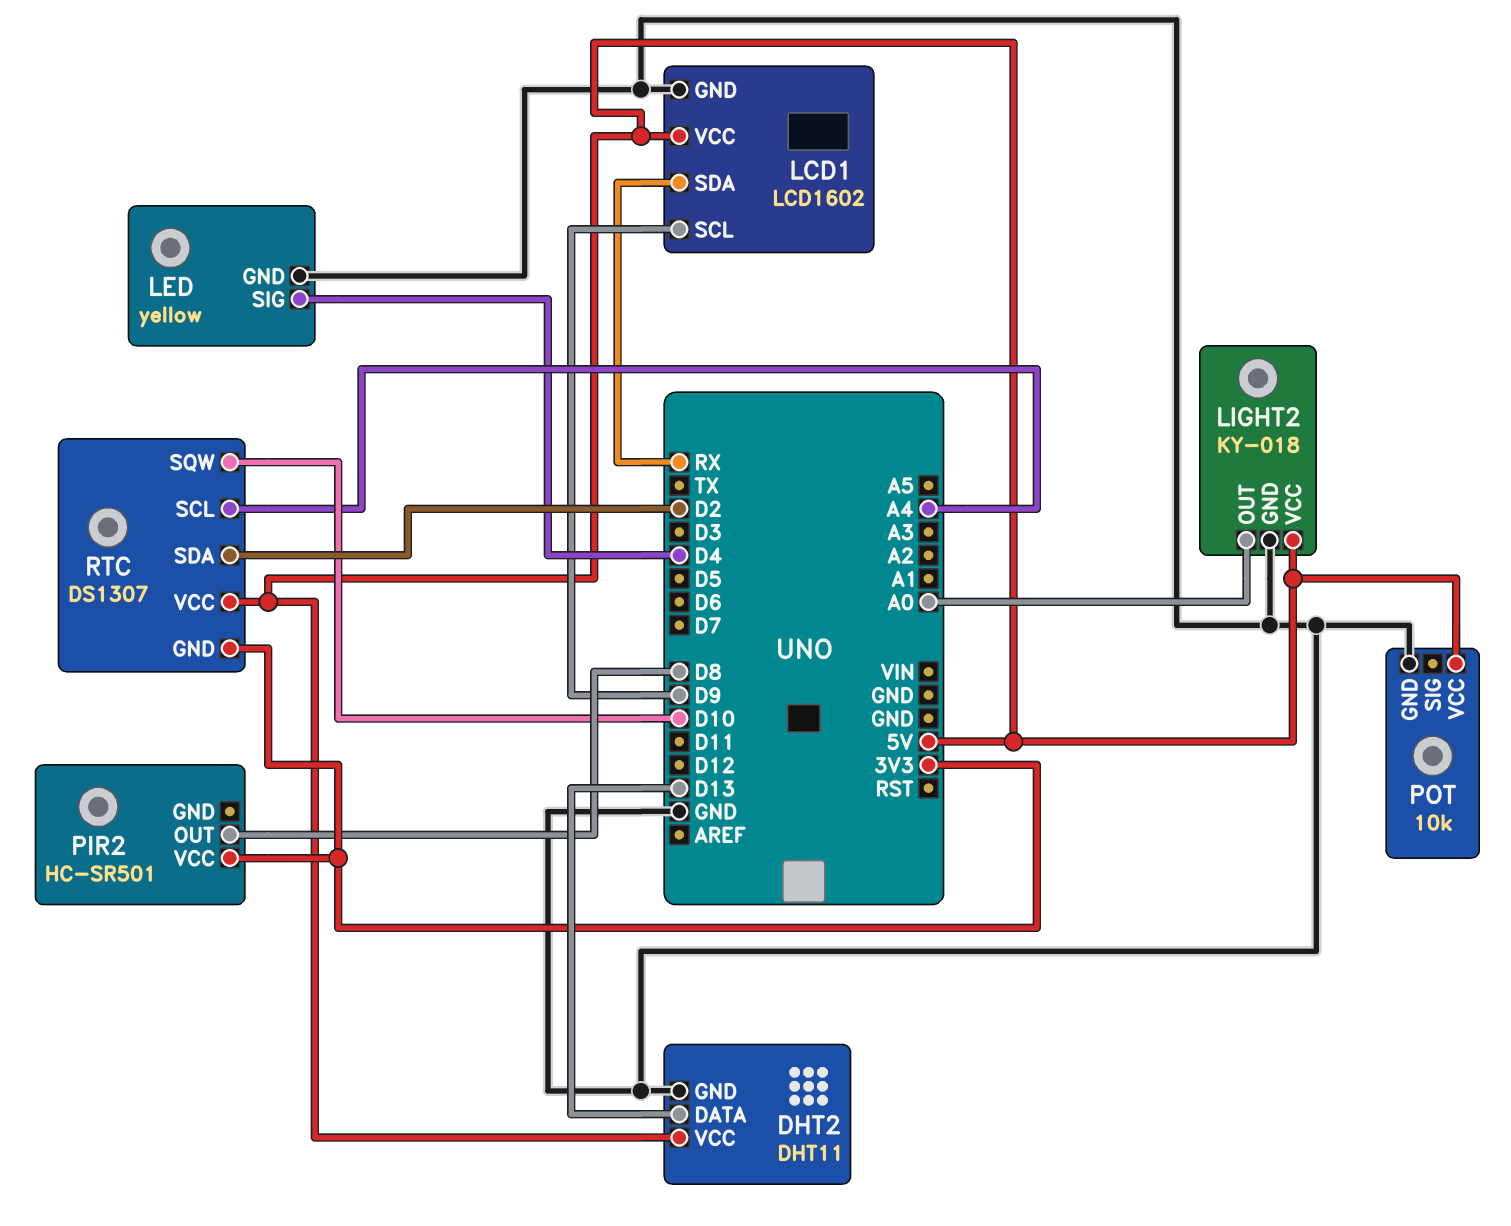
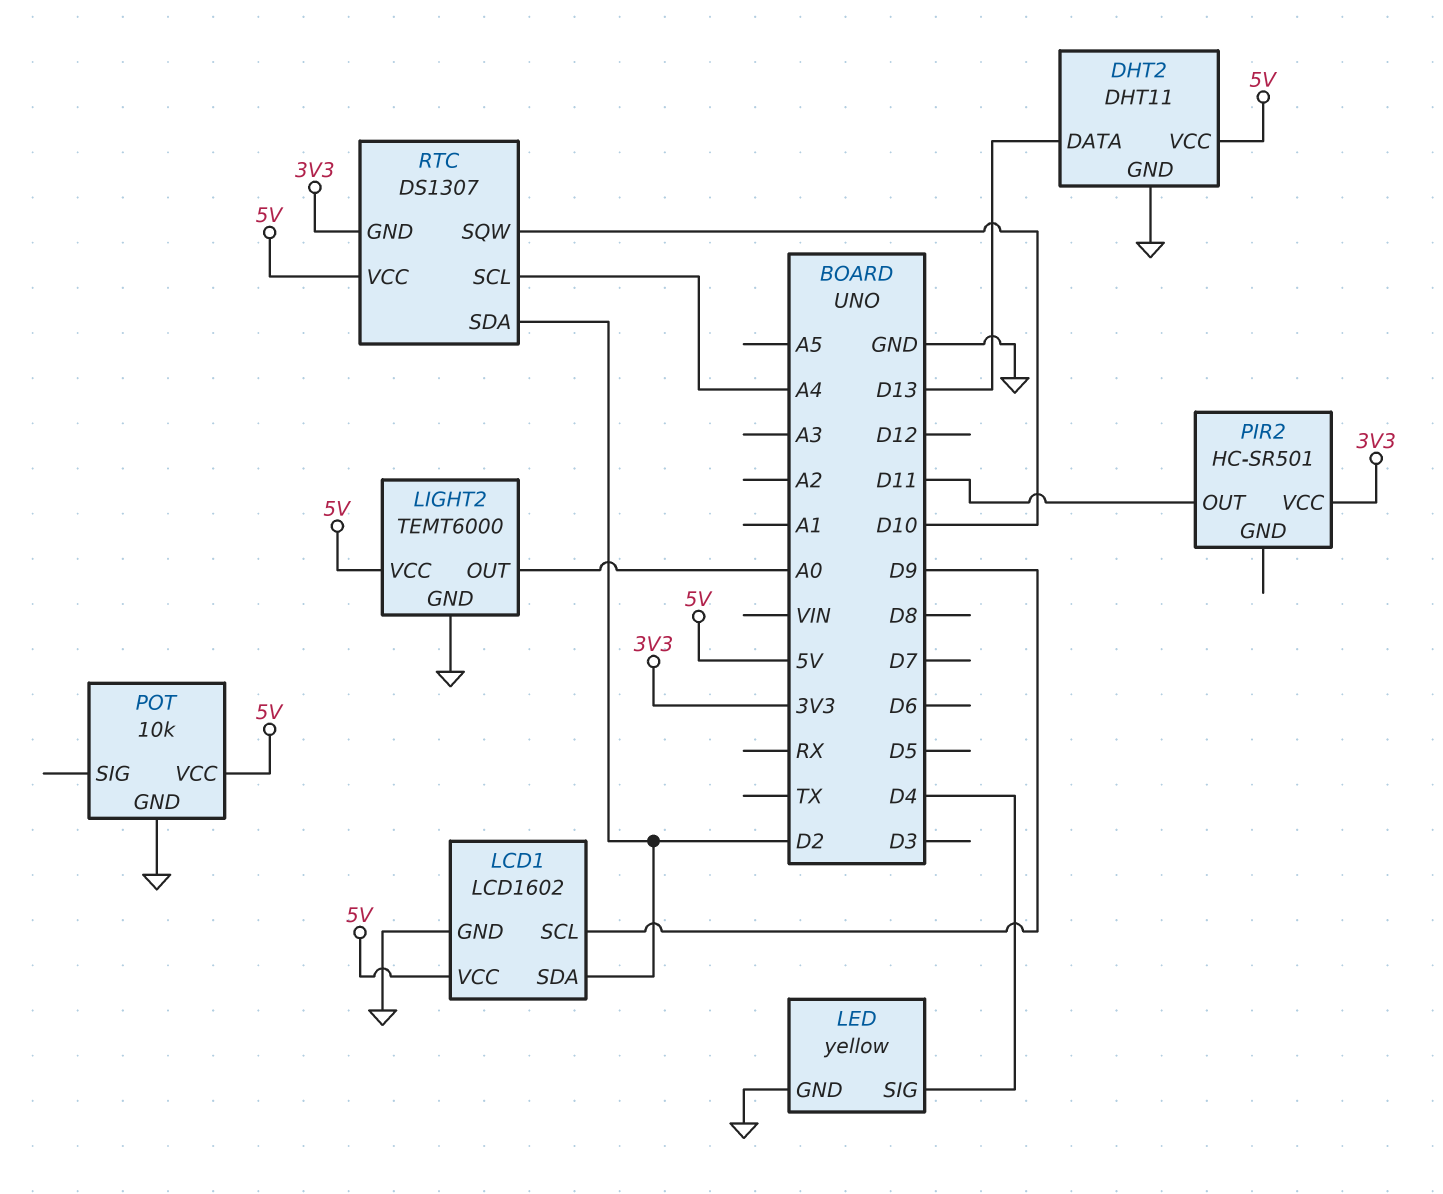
LCD1 pin SDA: RX -> D2
LIGHT2: KY-018 -> TEMT6000
PIR2 pin OUT: D8 -> D11

